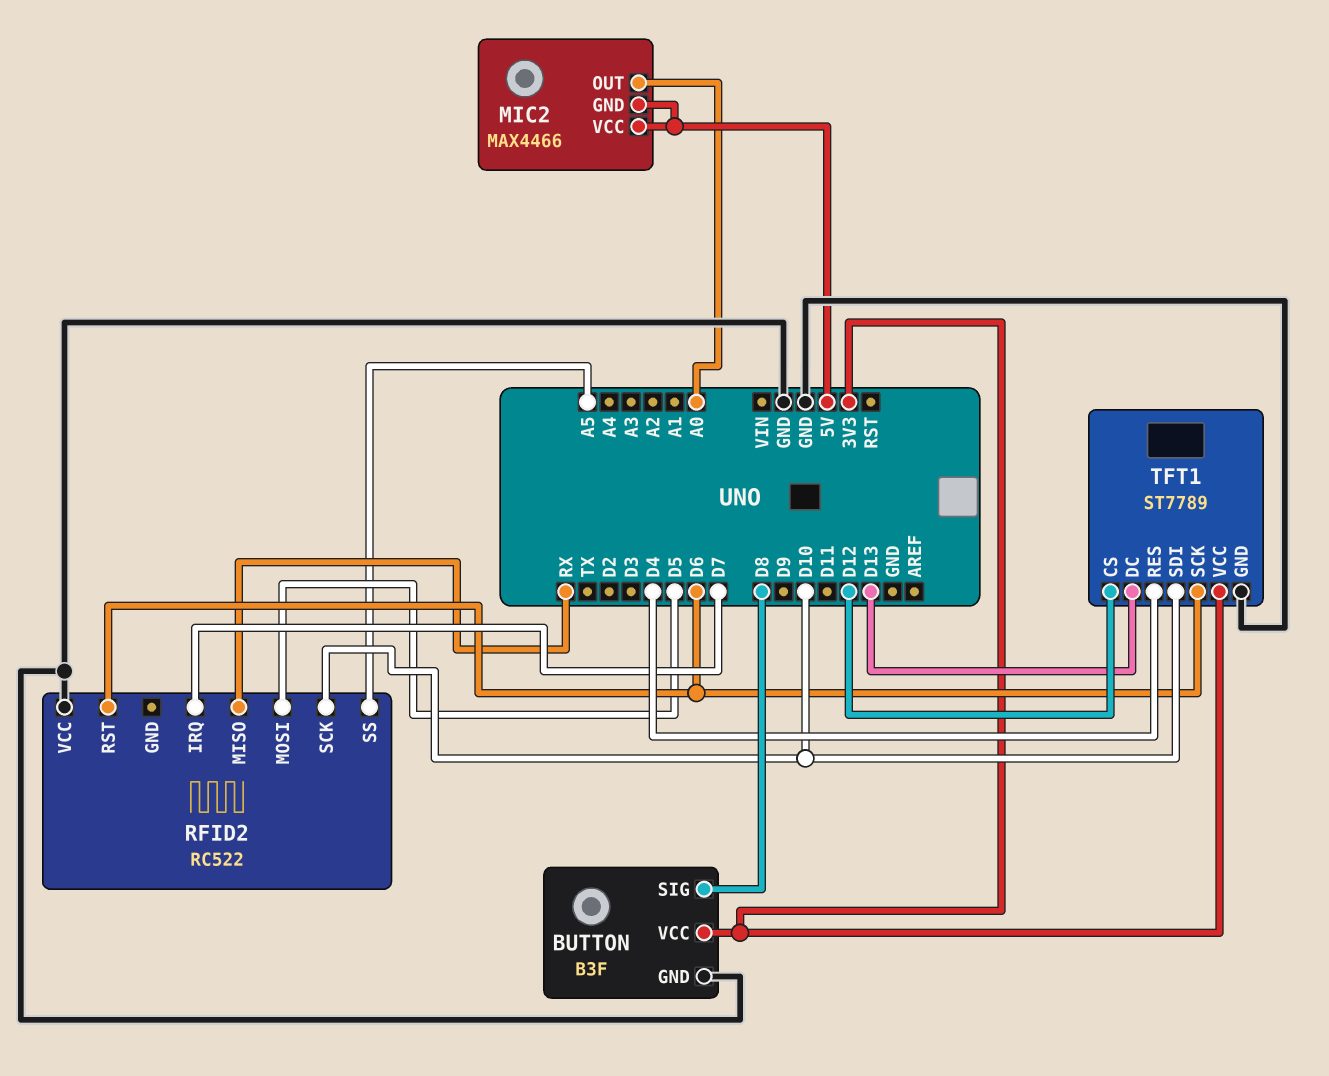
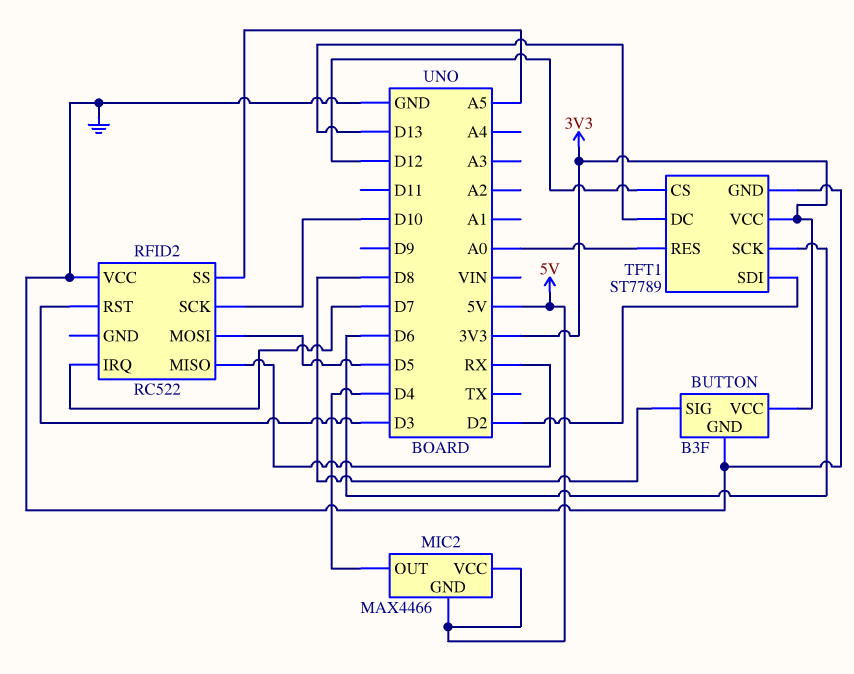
MIC2 pin OUT: A0 -> D4
RFID2 pin RST: D6 -> D3
TFT1 pin RES: D4 -> A0
TFT1 pin SDI: D10 -> D2

